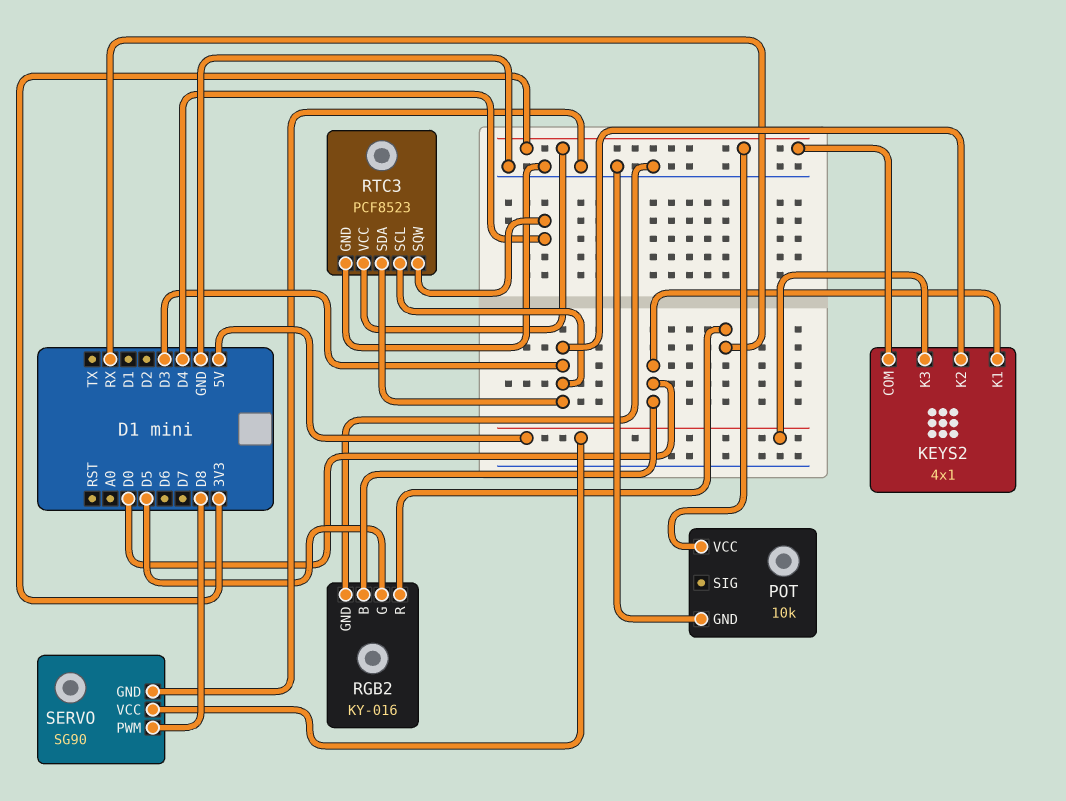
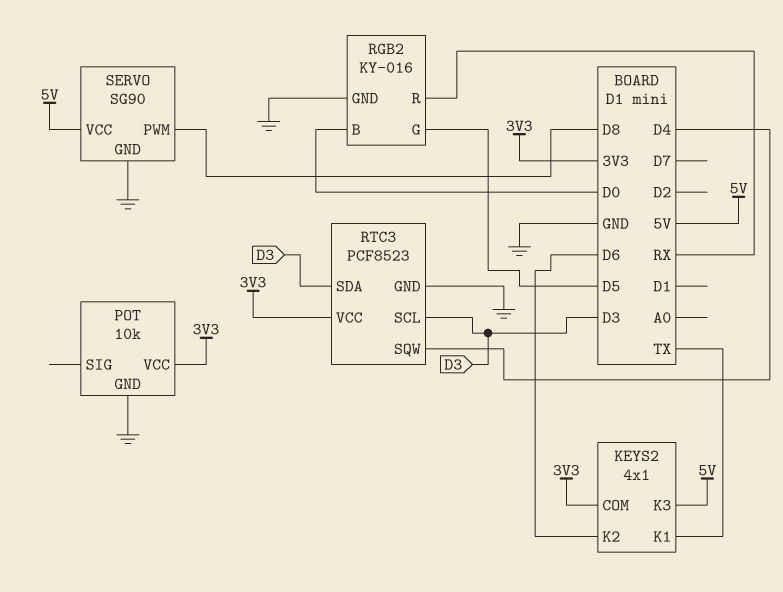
KEYS2 pin K1: D0 -> TX
KEYS2 pin K2: D3 -> D6

